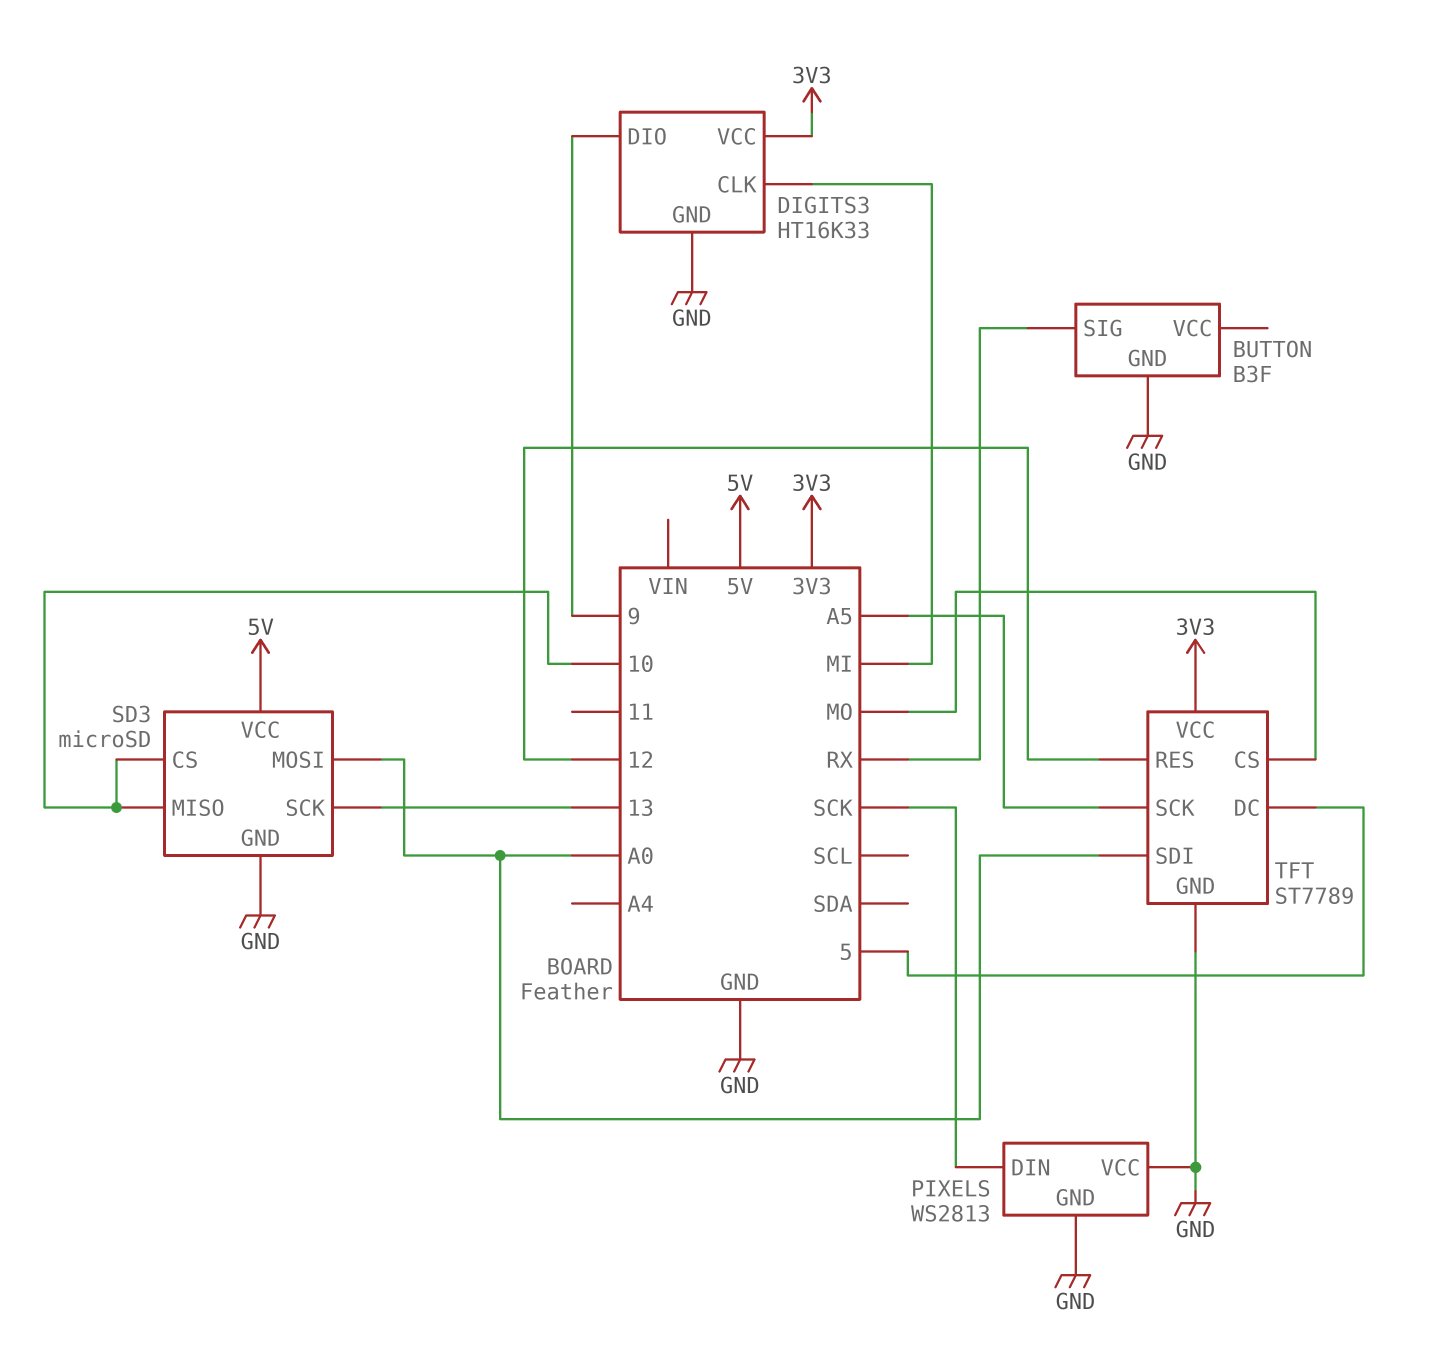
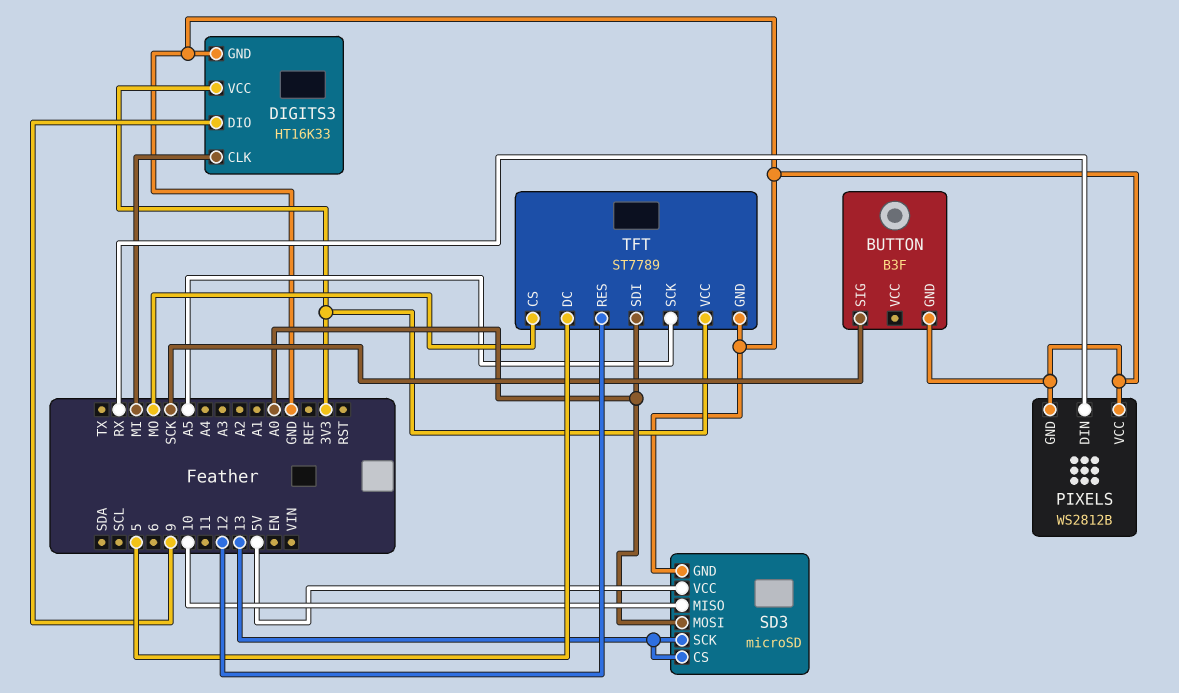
BUTTON pin SIG: RX -> SCK
PIXELS: WS2813 -> WS2812B
PIXELS pin DIN: SCK -> RX
SD3 pin CS: 10 -> 13

